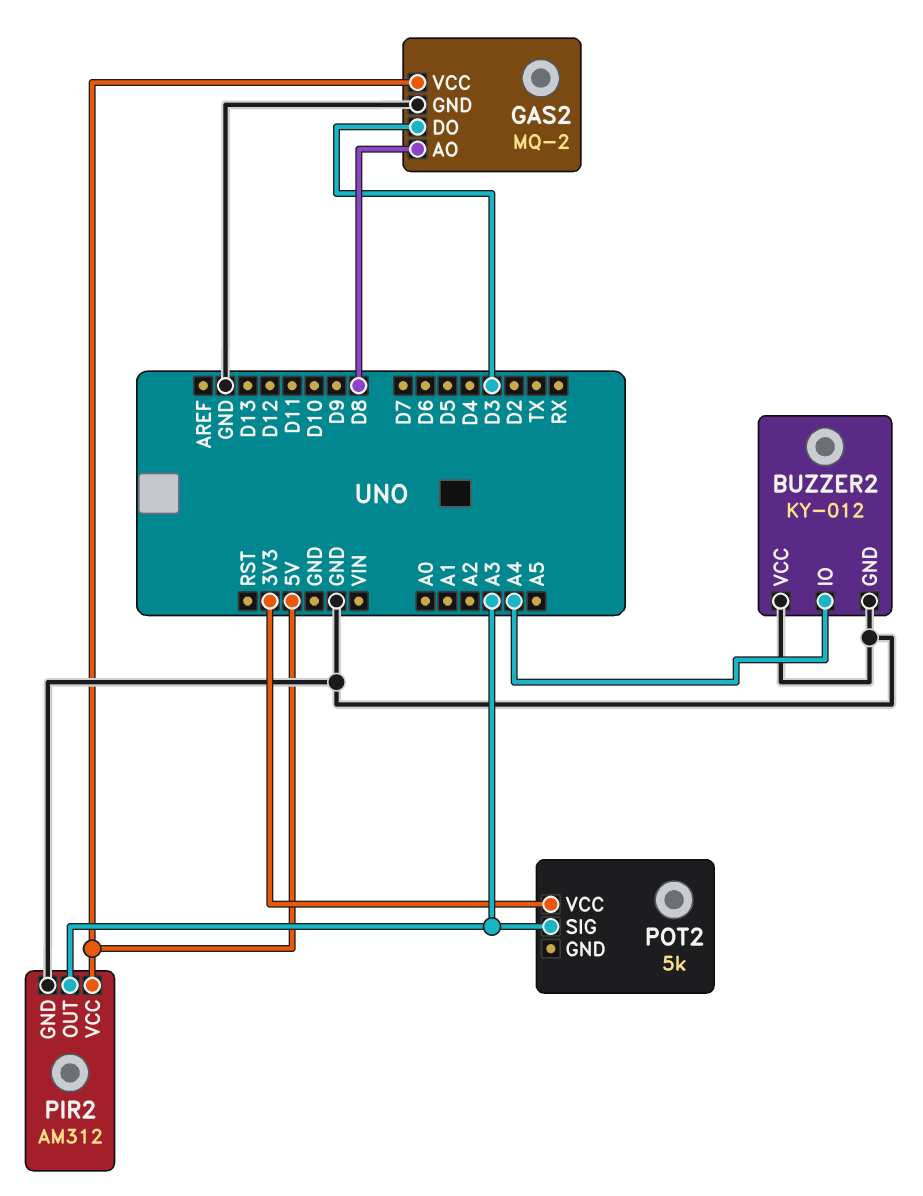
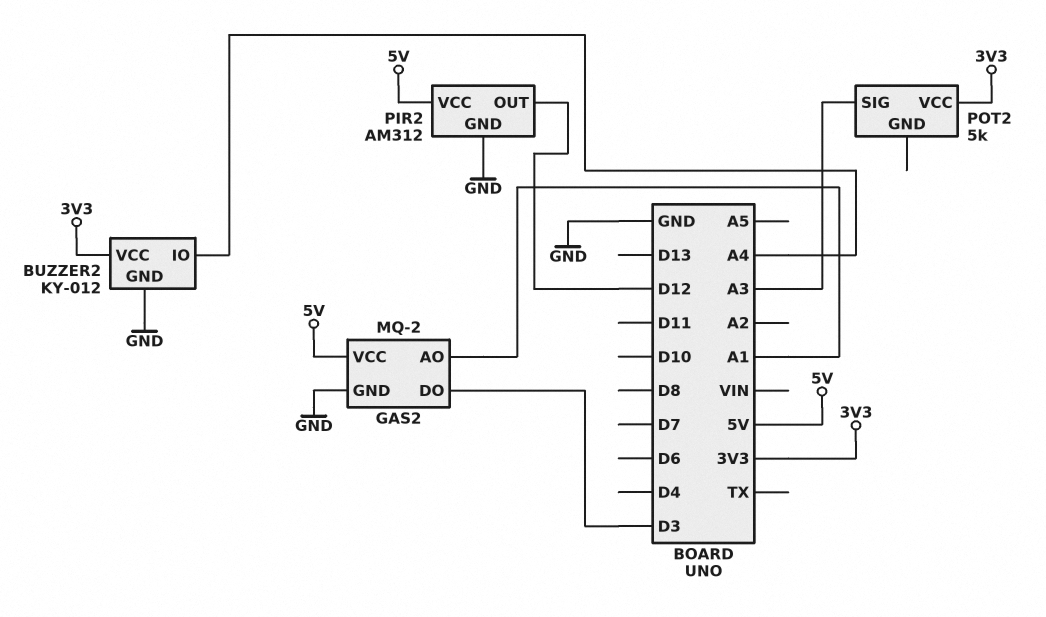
BUZZER2 pin VCC: GND -> 3V3
GAS2 pin AO: D8 -> A1
PIR2 pin OUT: A3 -> D12

